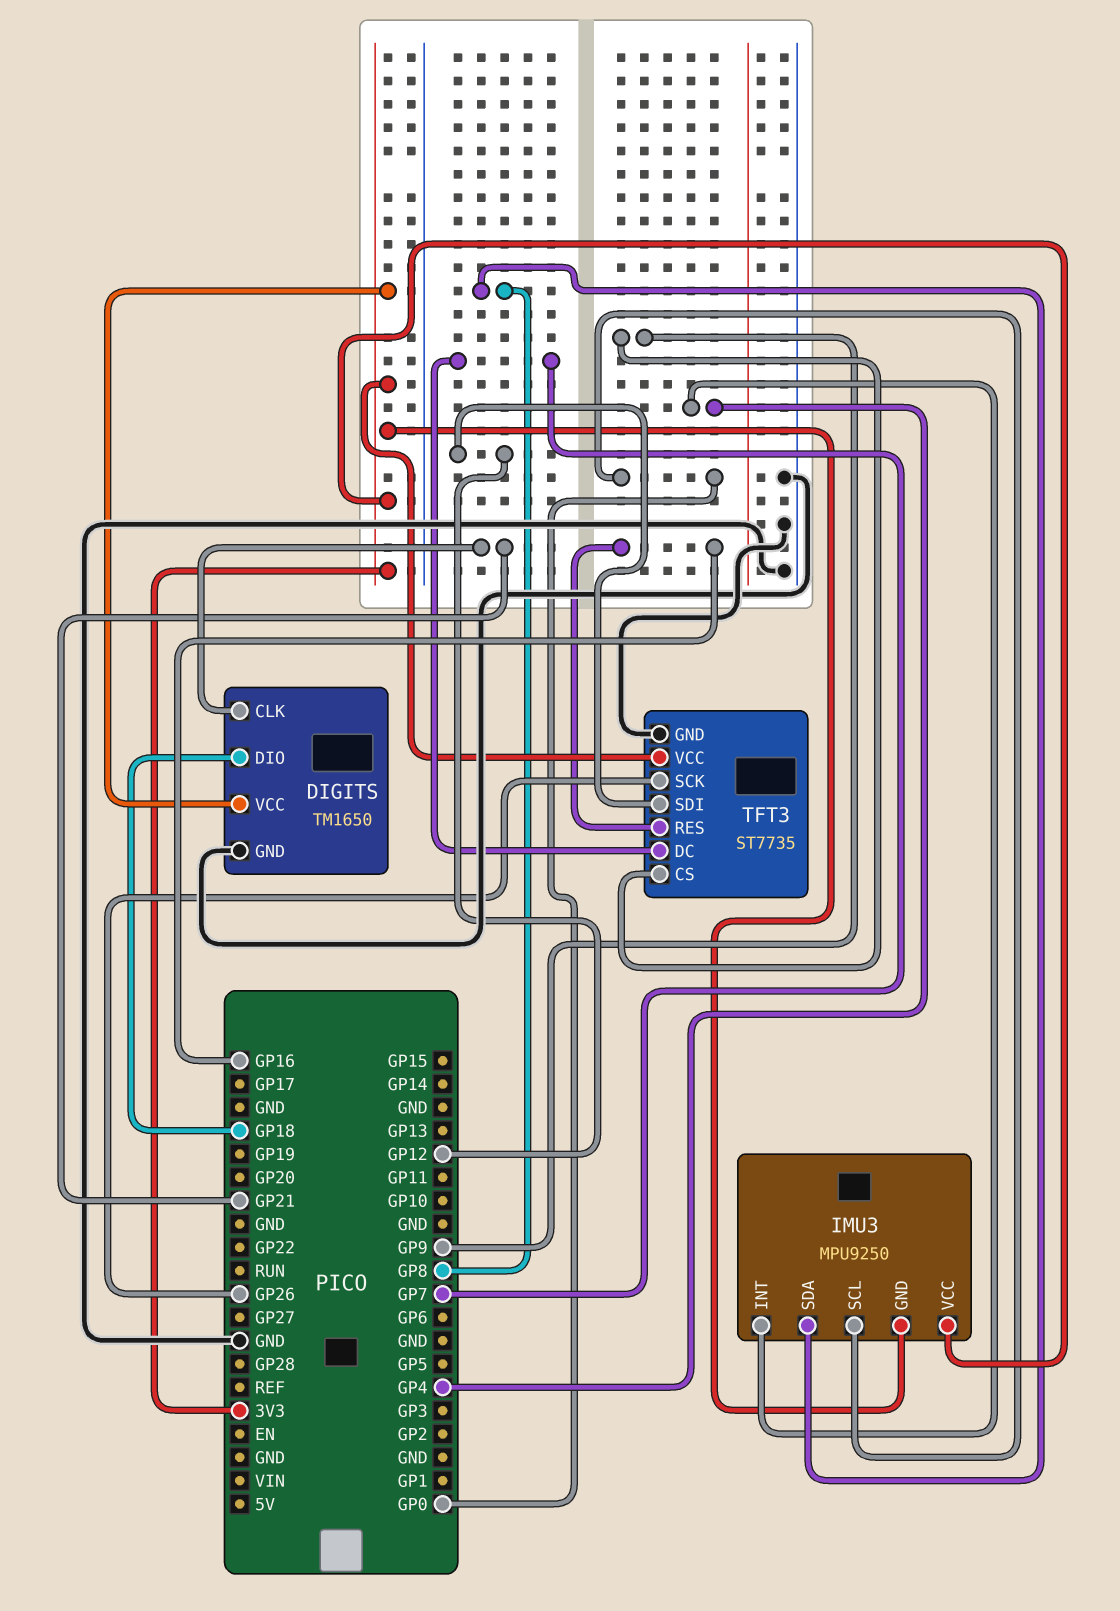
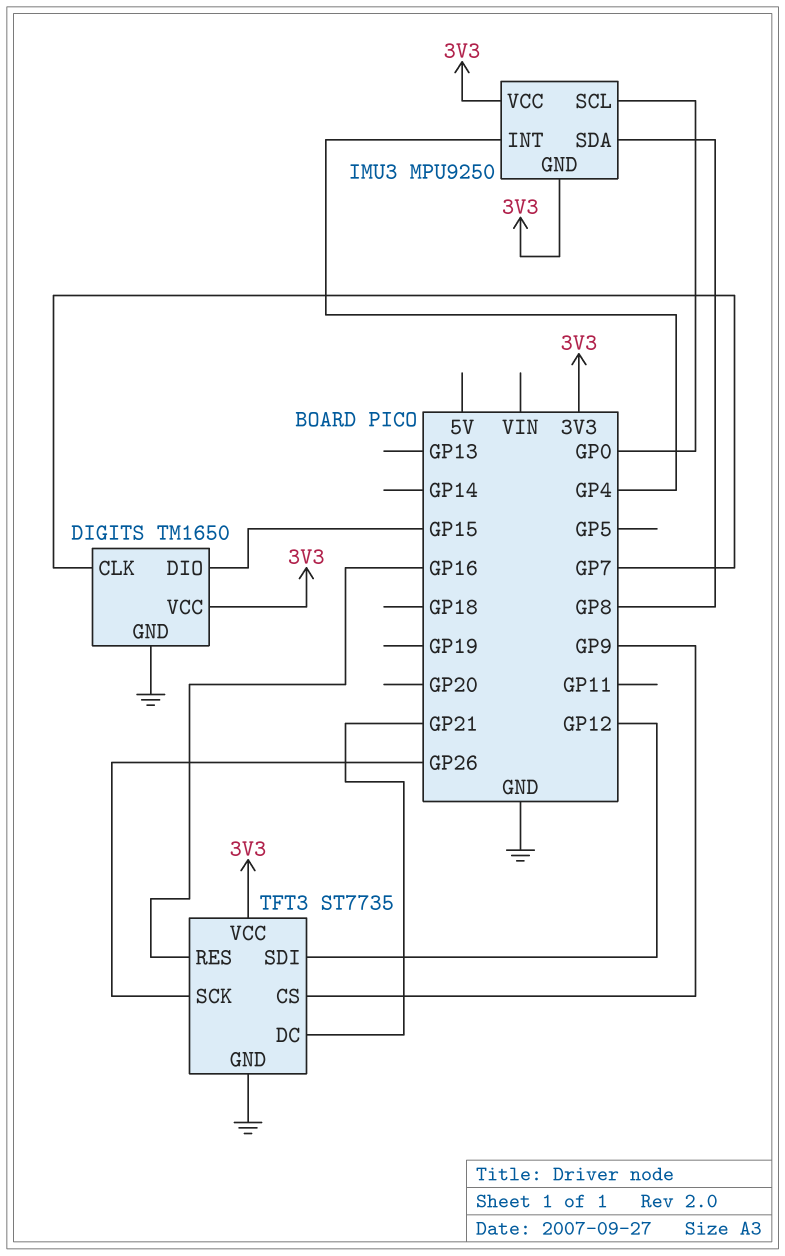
DIGITS pin CLK: GP21 -> GP7
DIGITS pin DIO: GP18 -> GP15
TFT3 pin DC: GP7 -> GP21

